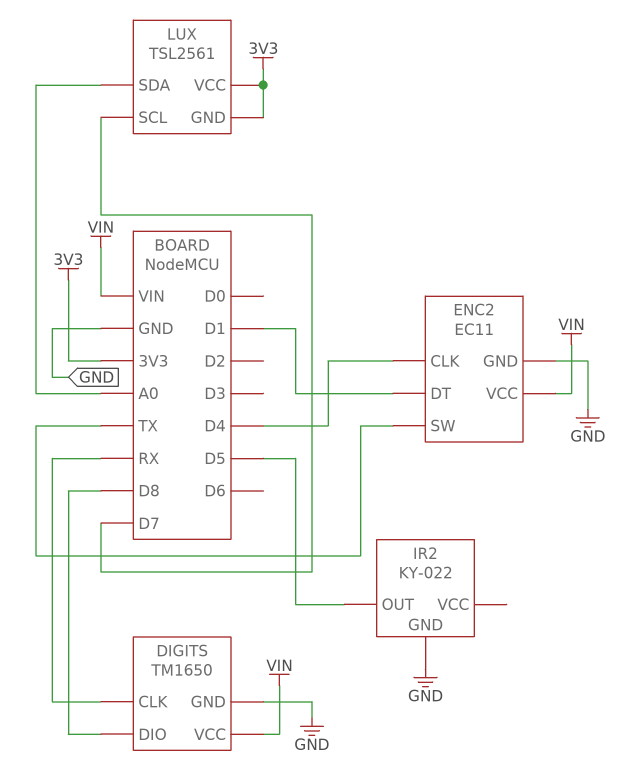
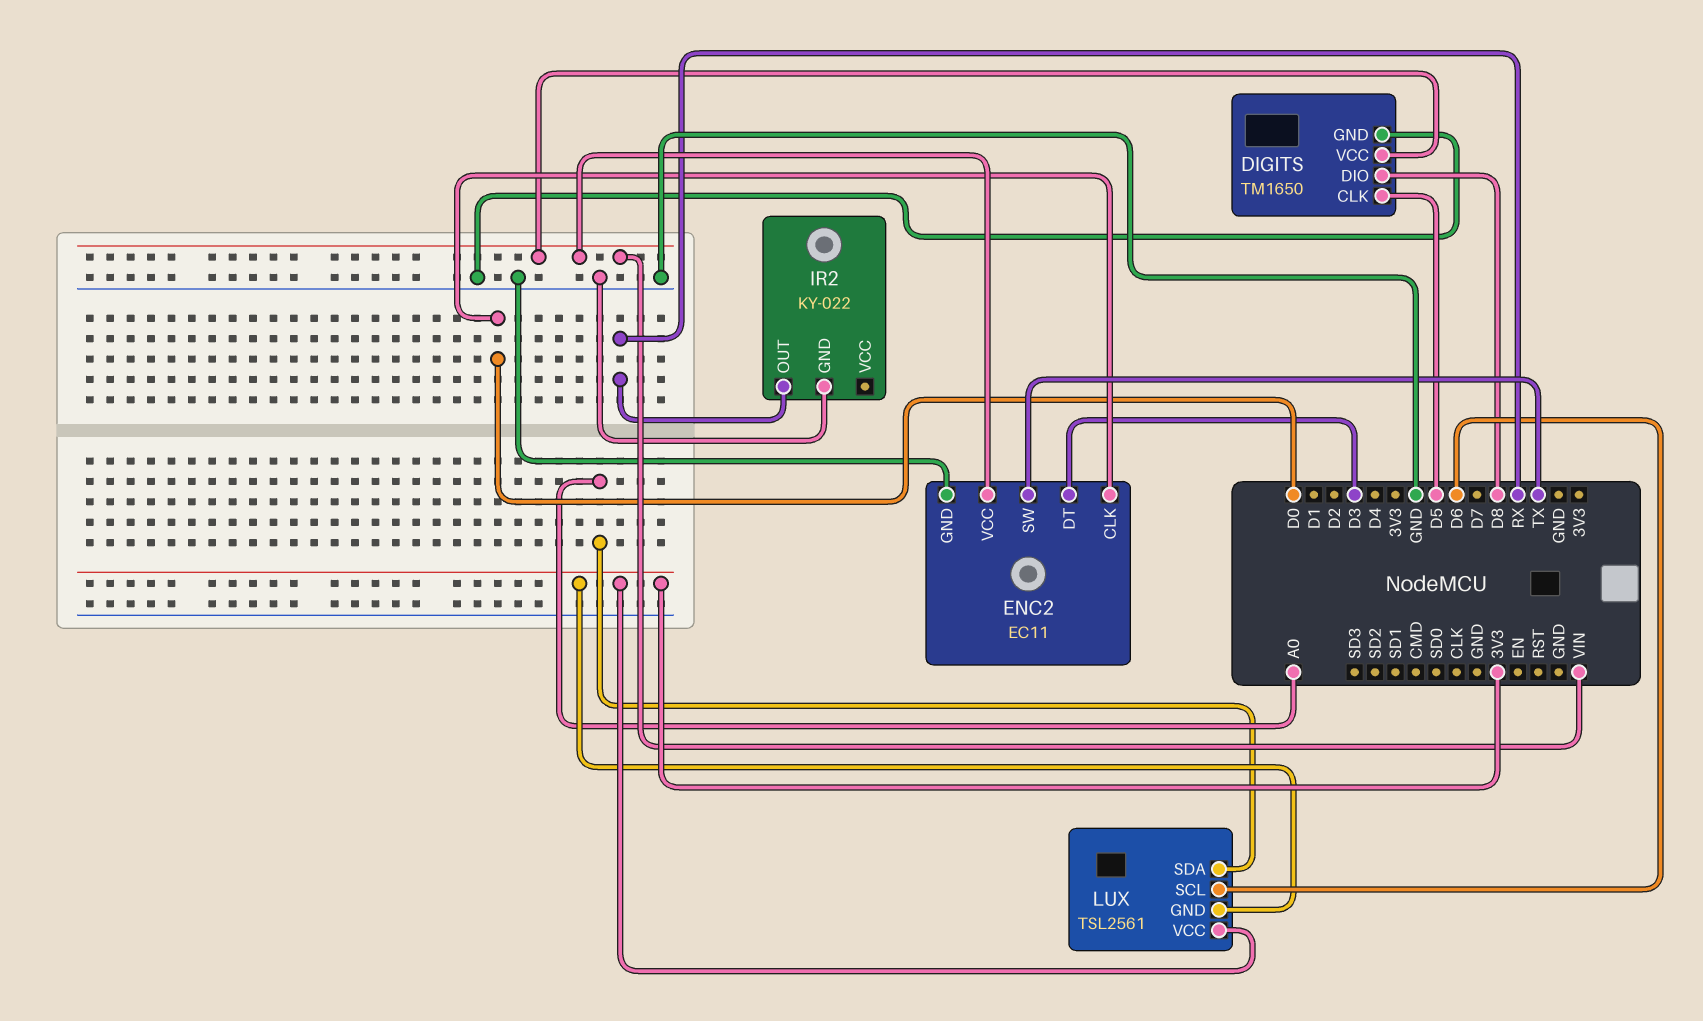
DIGITS pin CLK: RX -> D5
ENC2 pin CLK: D4 -> D0
ENC2 pin DT: D1 -> D3
IR2 pin OUT: D5 -> RX
LUX pin SCL: D7 -> D6

